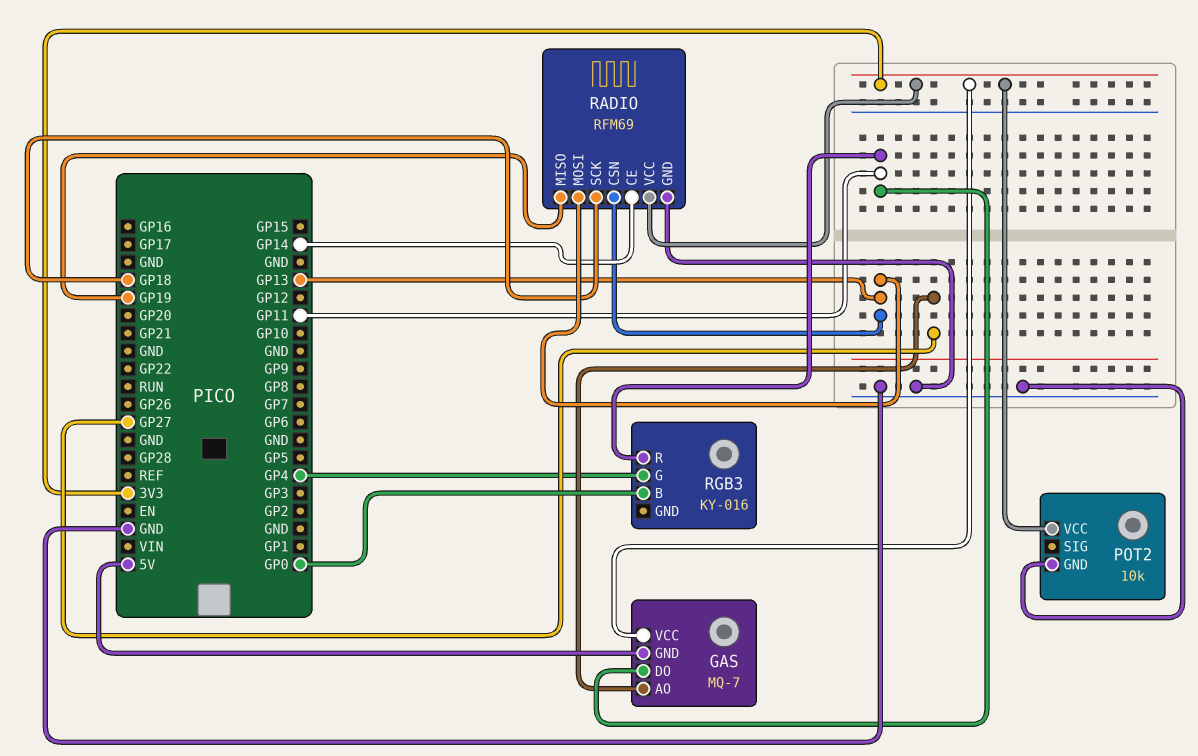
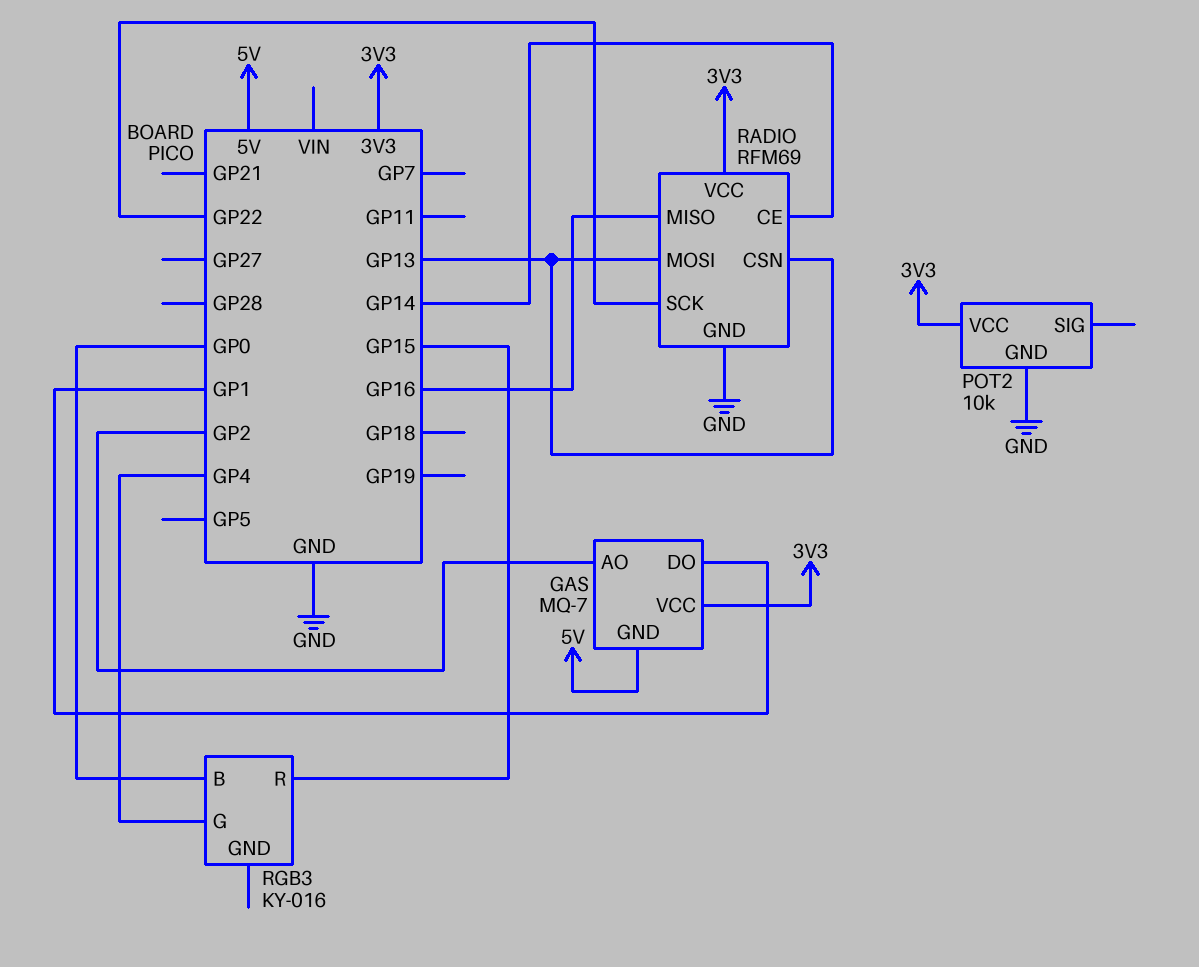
GAS pin AO: GP27 -> GP2
GAS pin DO: GP11 -> GP1
RADIO pin MISO: GP19 -> GP16
RADIO pin SCK: GP18 -> GP22
RGB3 pin R: GP11 -> GP15

